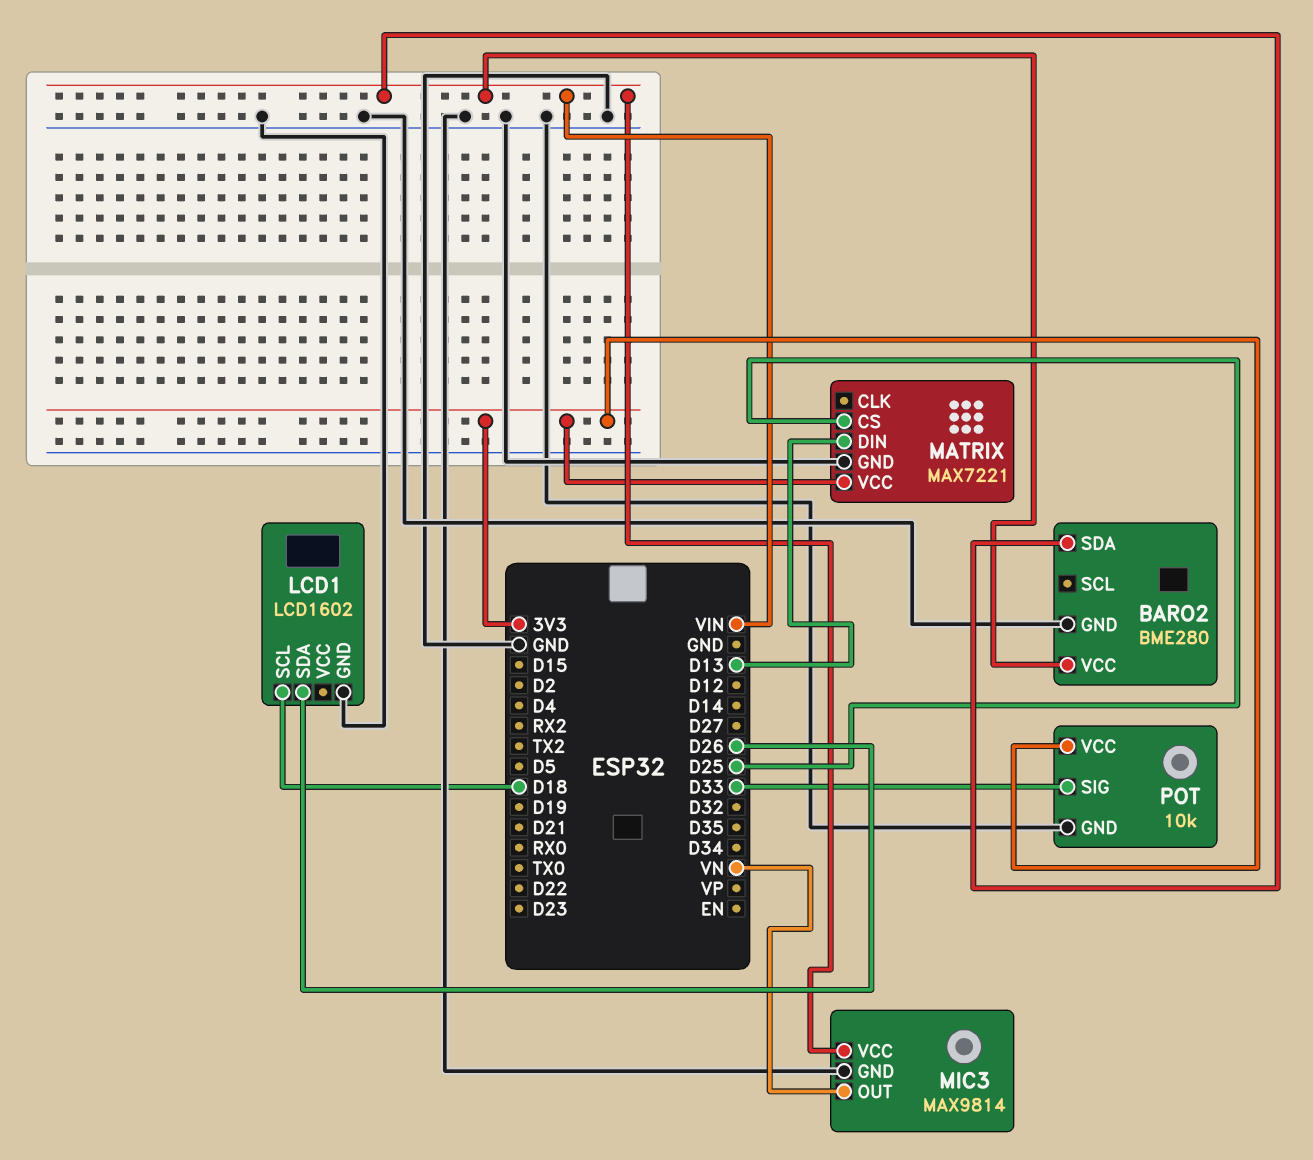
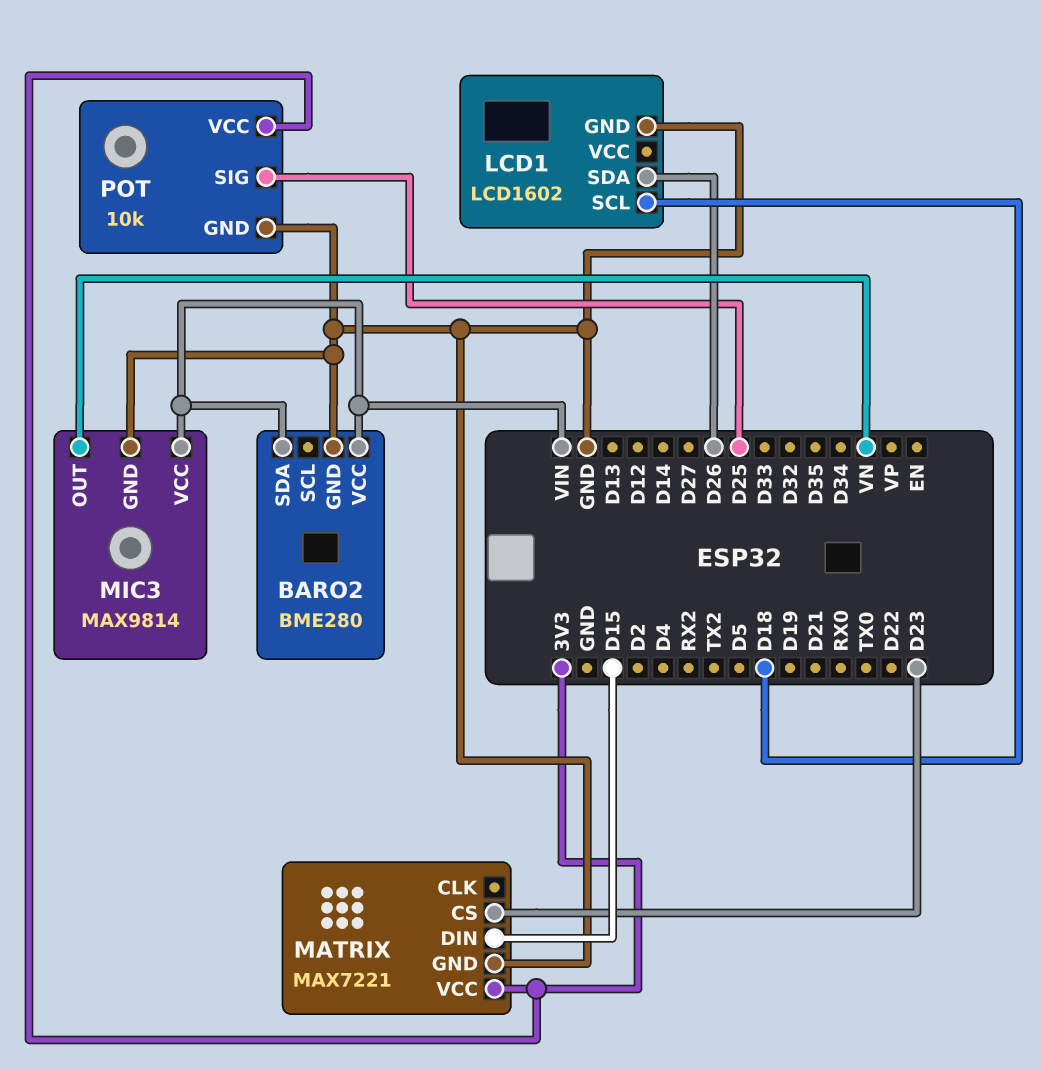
MATRIX pin CS: D25 -> D23
MATRIX pin DIN: D13 -> D15
POT pin SIG: D33 -> D25

